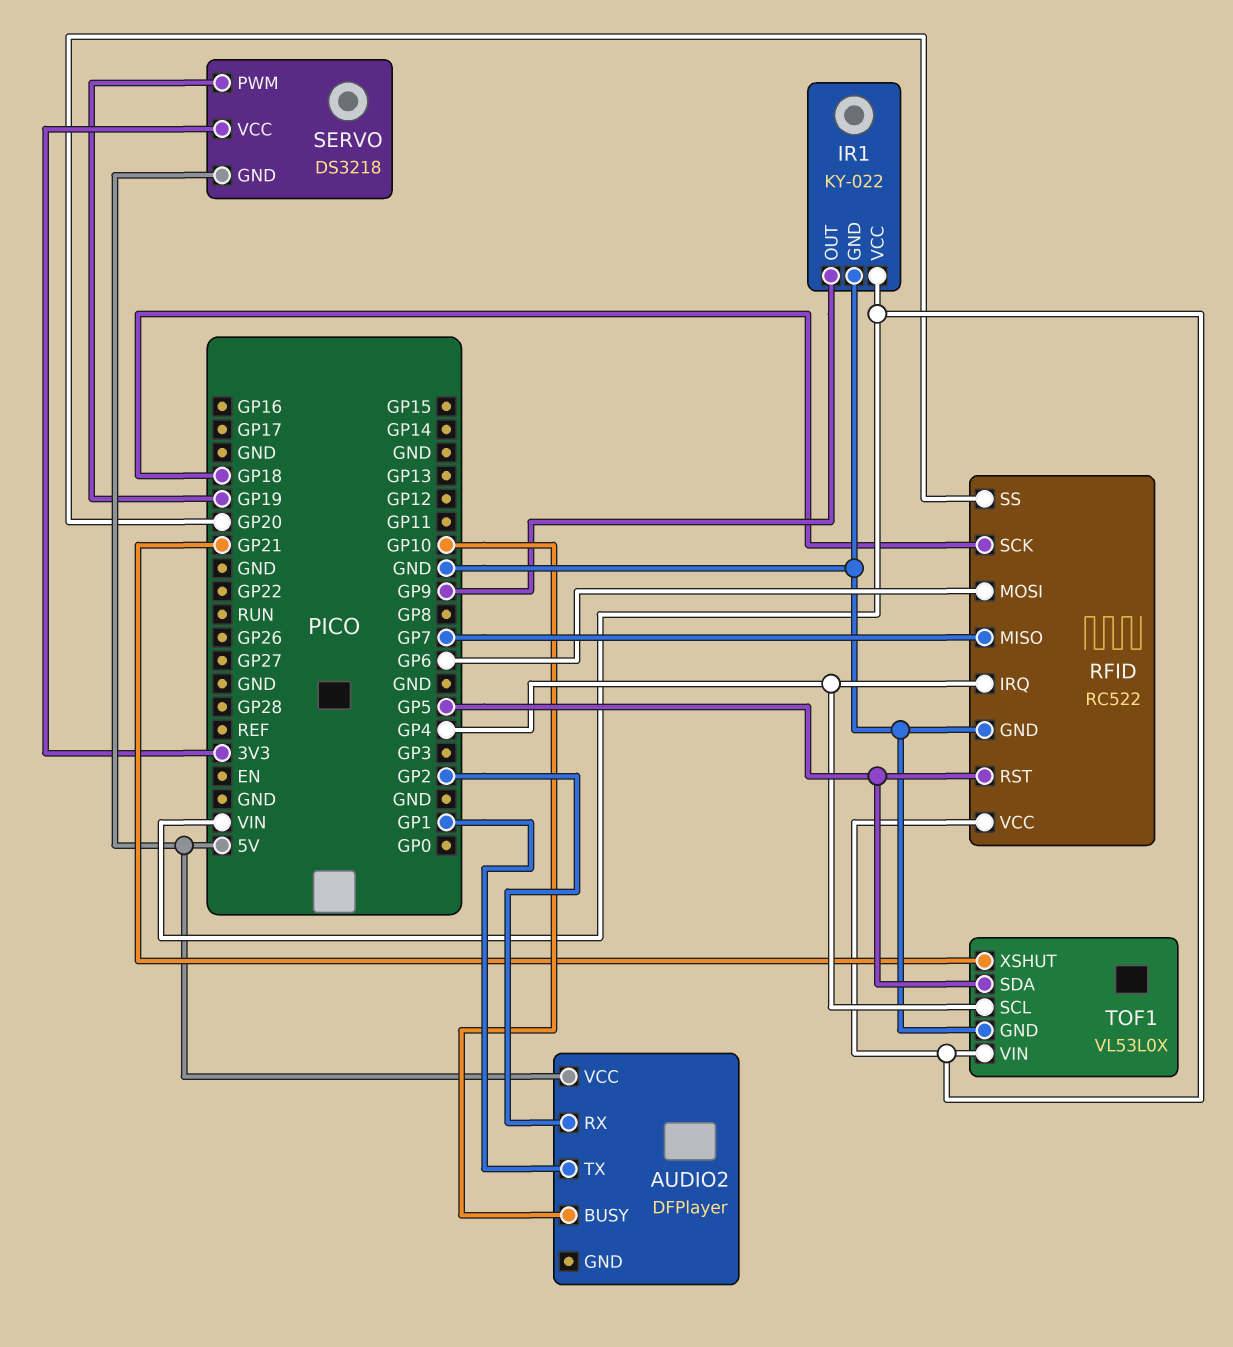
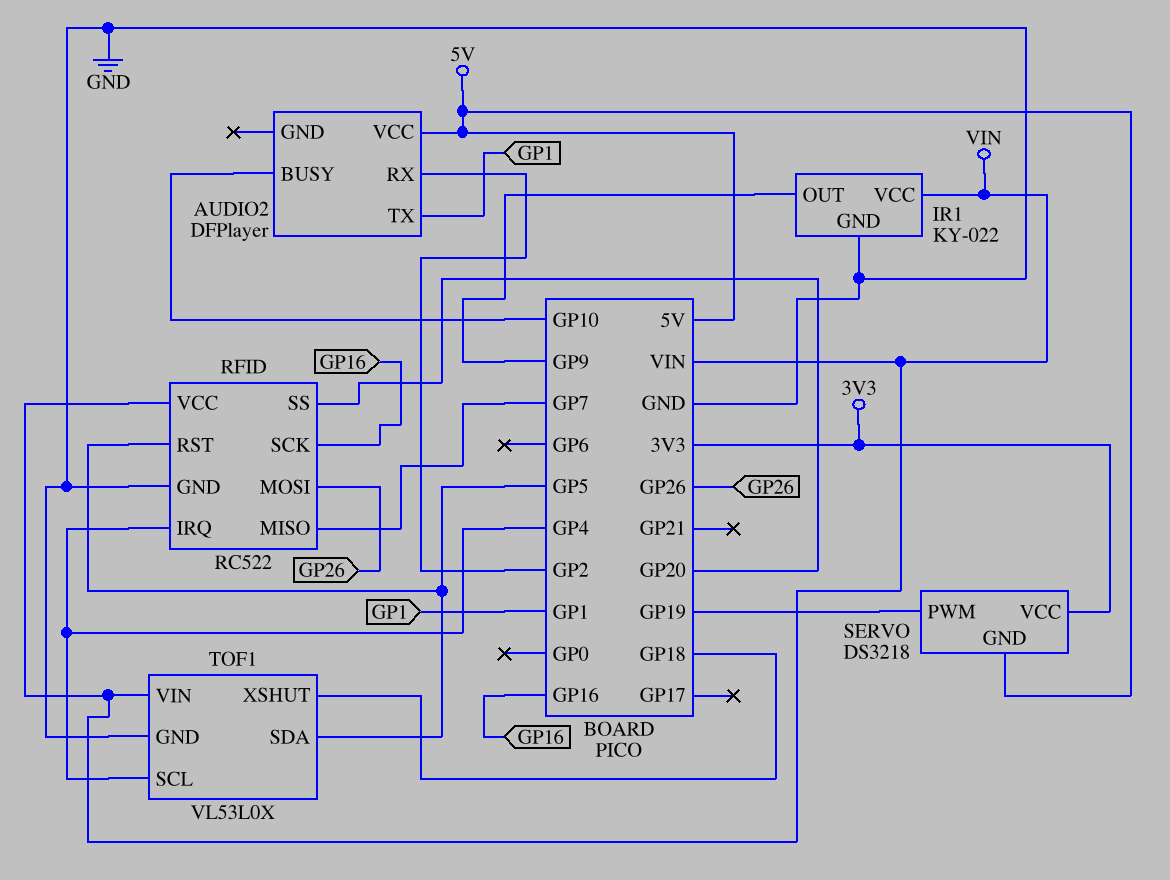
RFID pin MOSI: GP6 -> GP26
RFID pin SCK: GP18 -> GP16
TOF1 pin XSHUT: GP21 -> GP18

